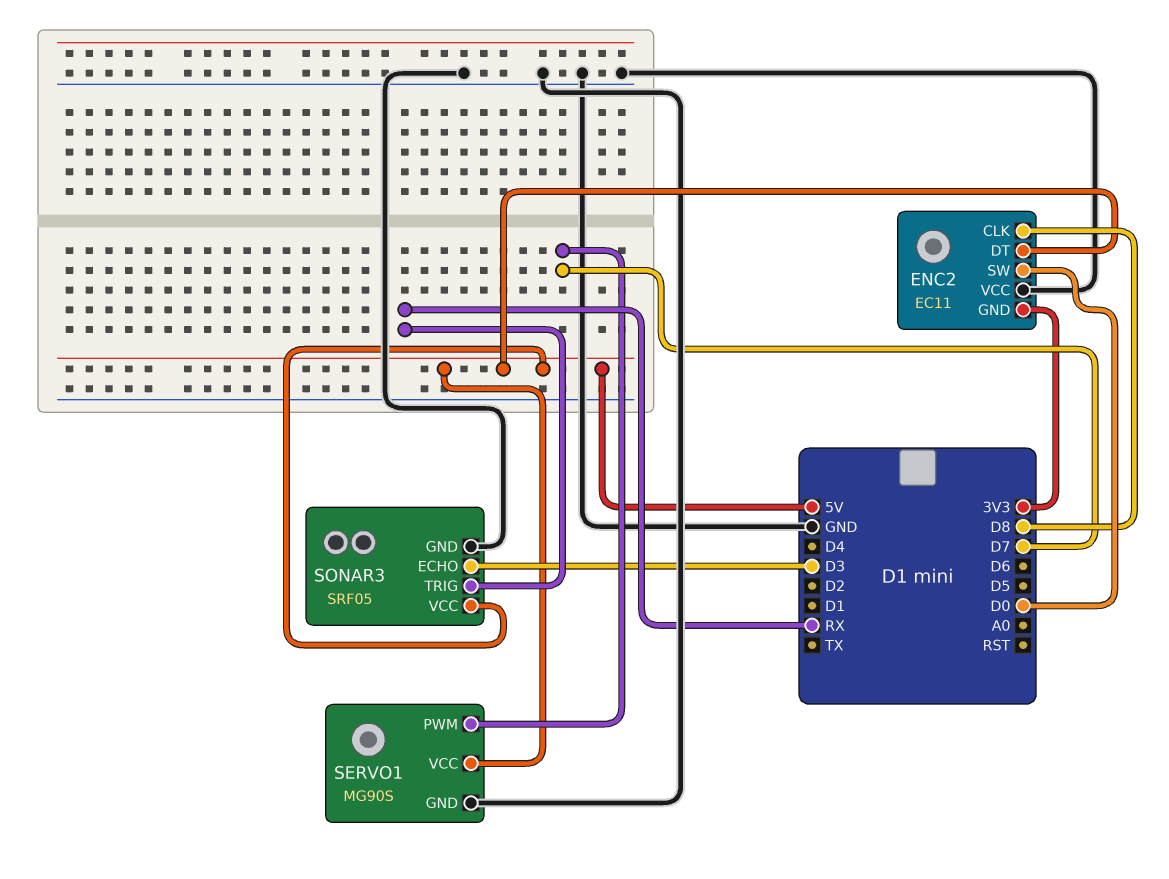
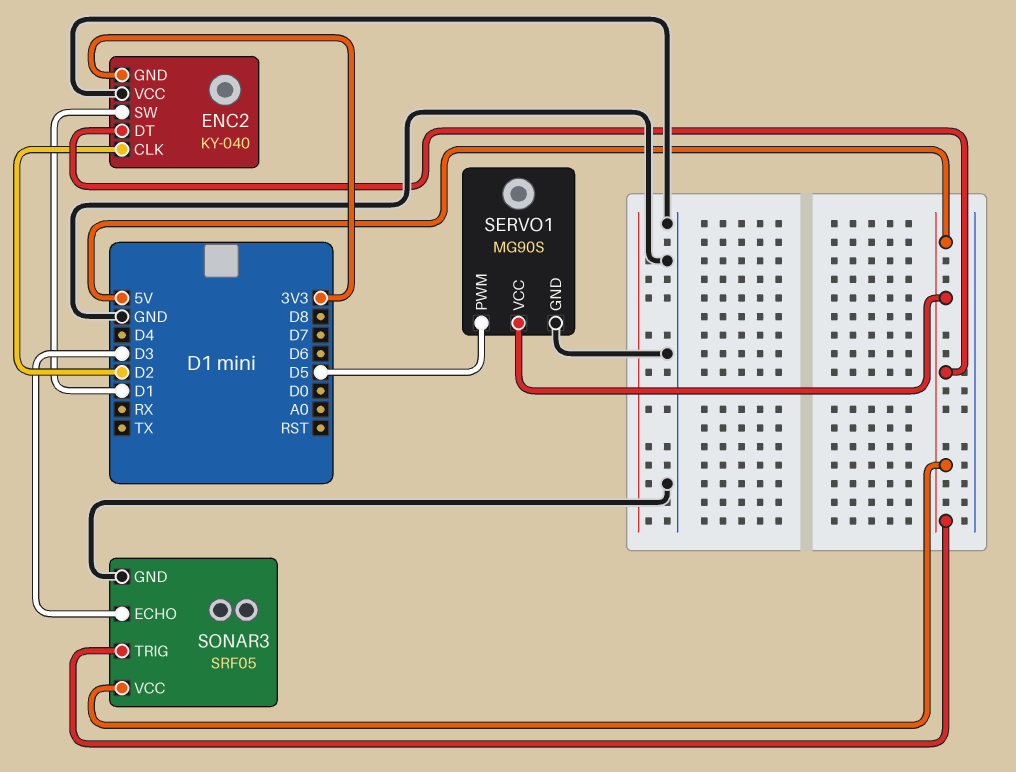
ENC2: EC11 -> KY-040
ENC2 pin CLK: D8 -> D2
ENC2 pin SW: D0 -> D1
SERVO1 pin PWM: D7 -> D5
SONAR3 pin TRIG: RX -> 5V

